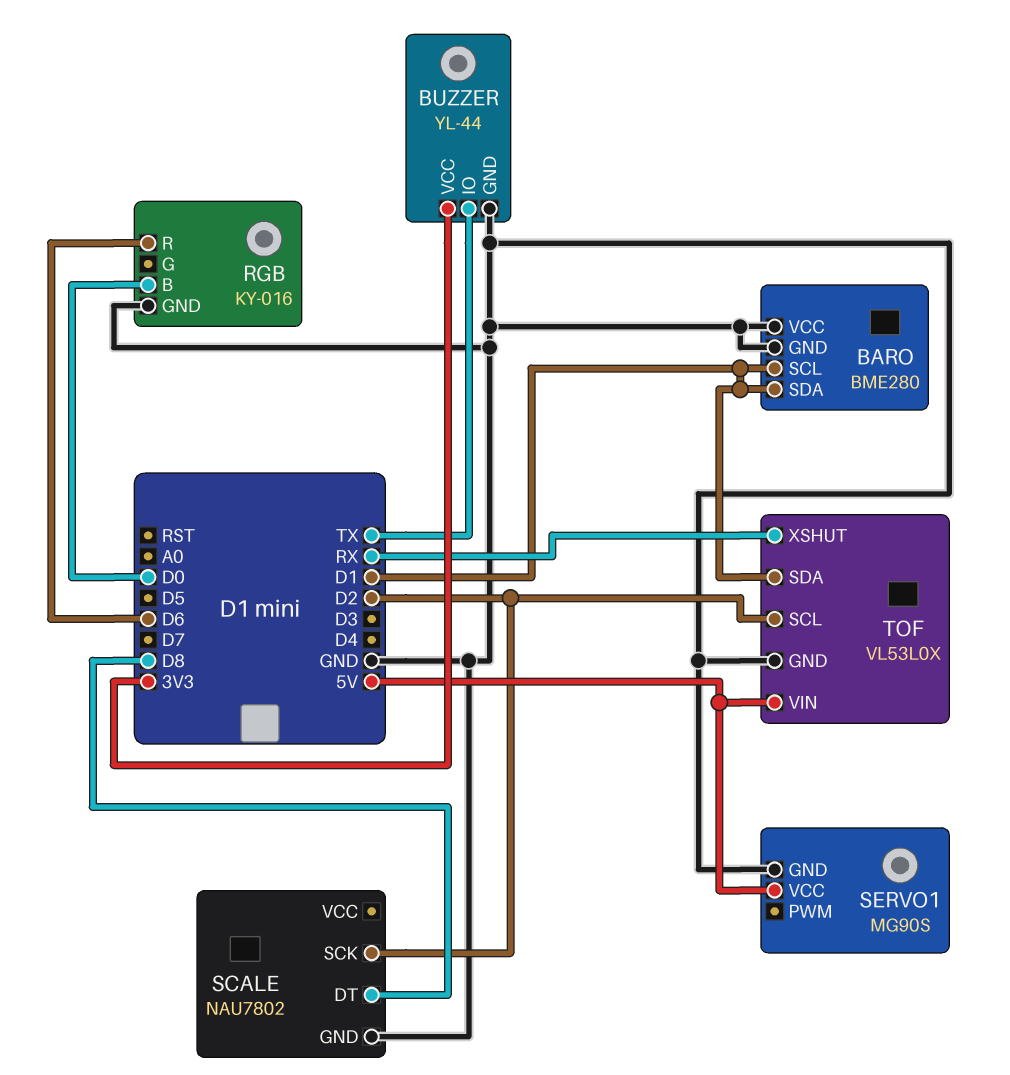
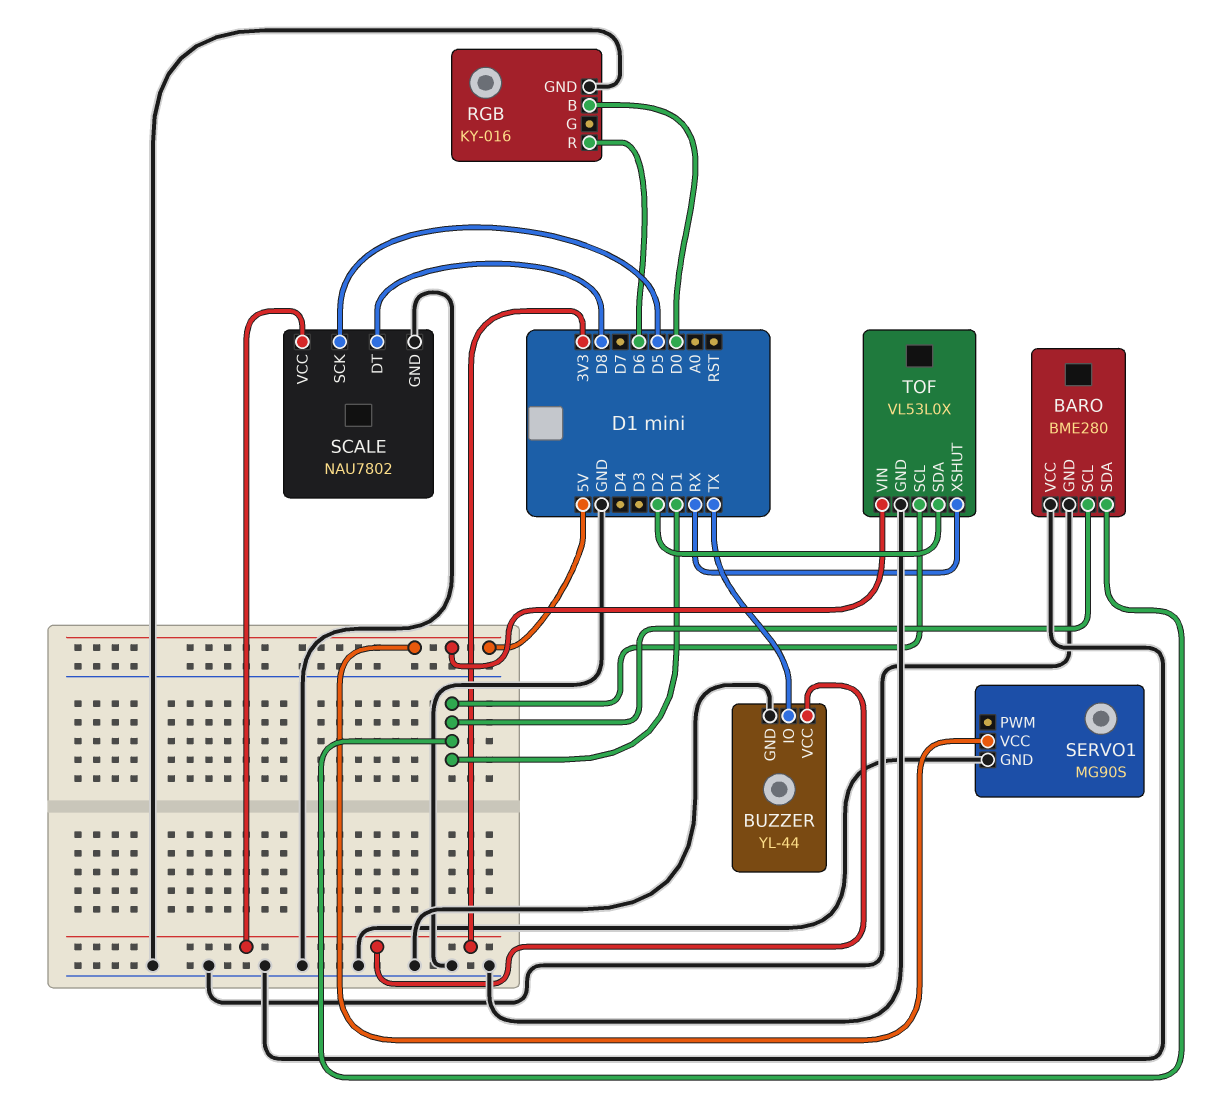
SCALE pin SCK: D2 -> D5
SCALE pin VCC: none -> 3V3
TOF pin SCL: D2 -> D1
TOF pin SDA: D1 -> D2

